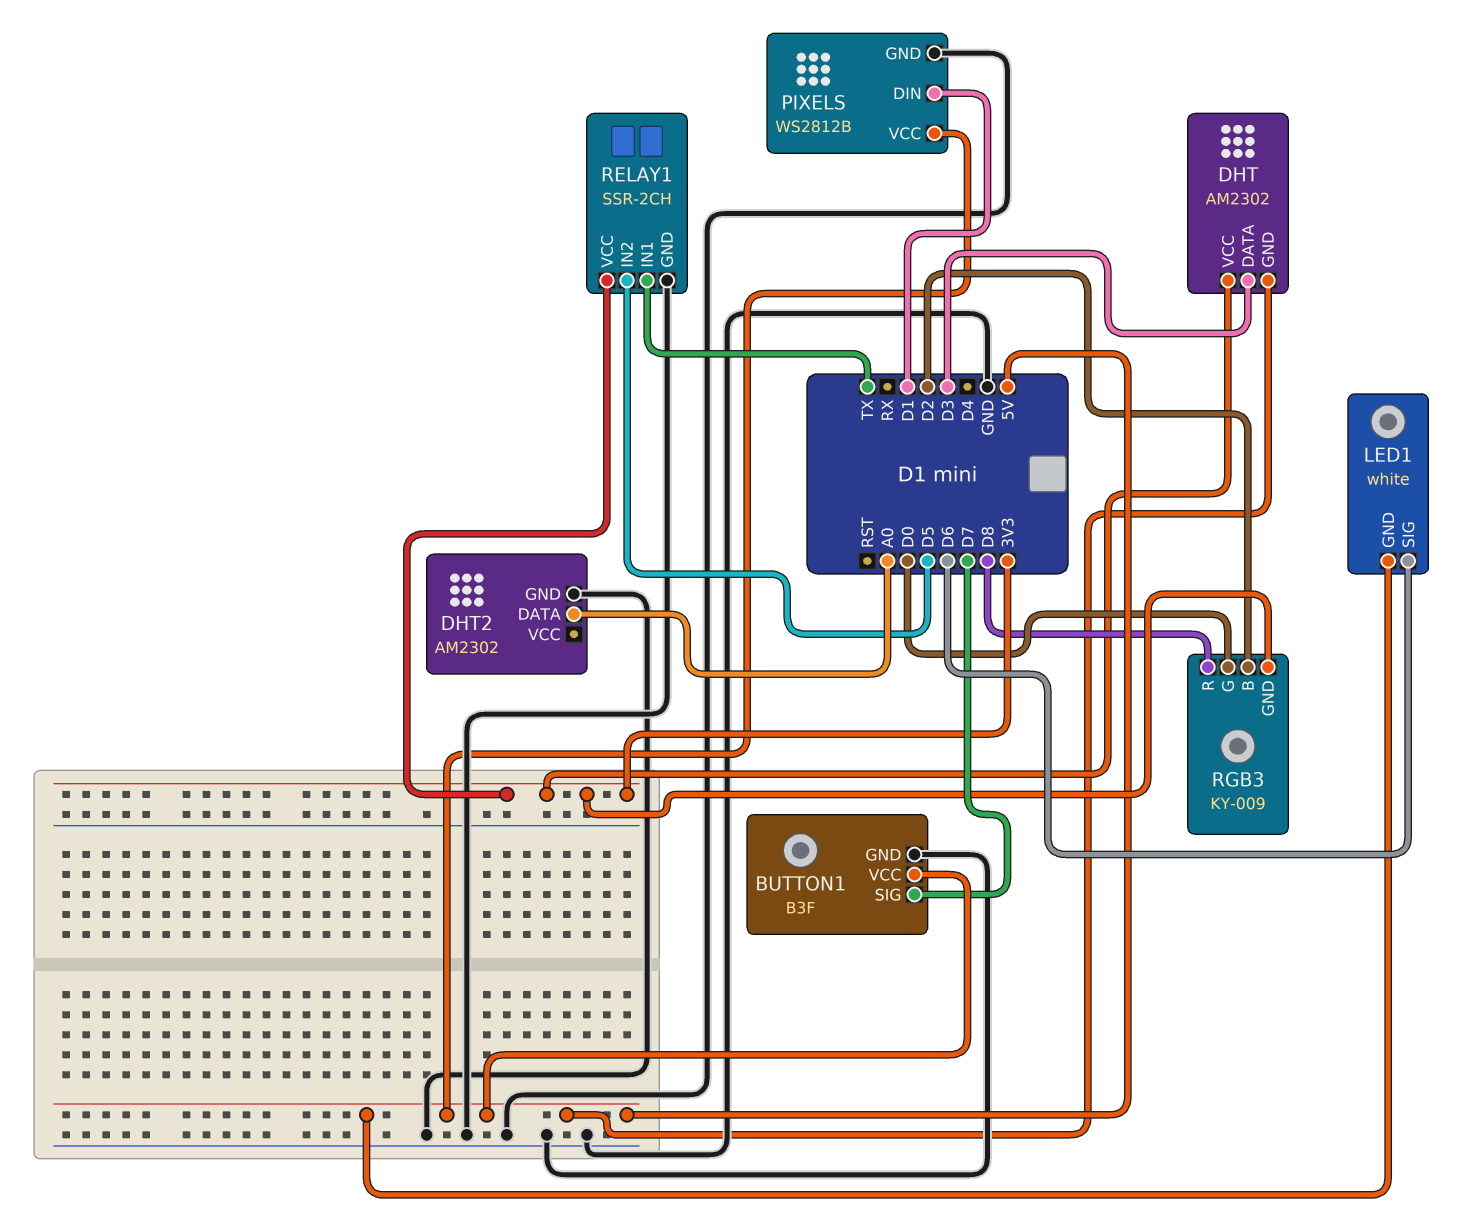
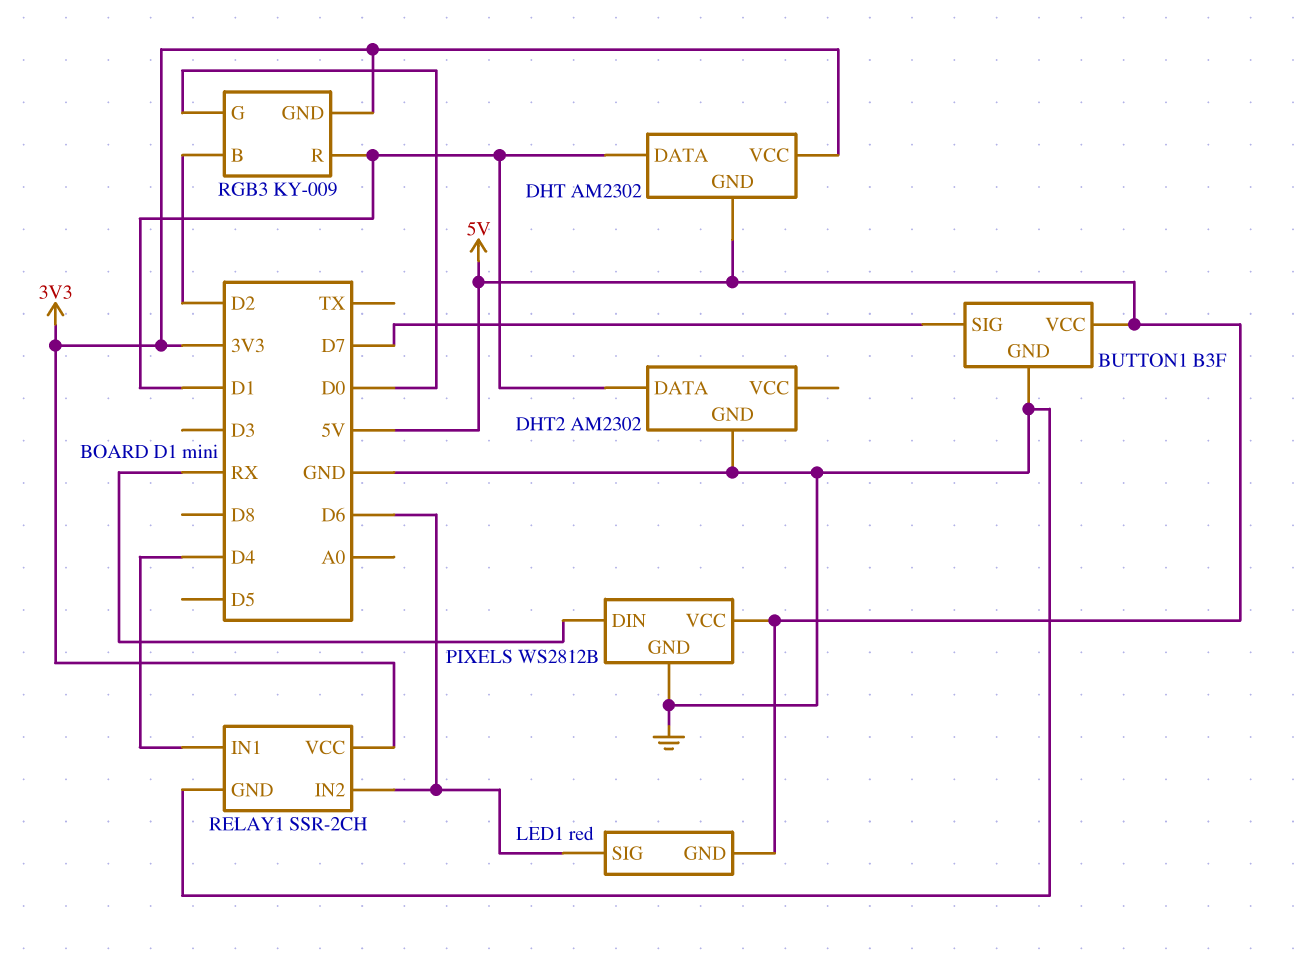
DHT pin DATA: D3 -> D1
DHT2 pin DATA: A0 -> D1
LED1: white -> red
PIXELS pin DIN: D1 -> RX
RELAY1 pin IN1: TX -> D4
RELAY1 pin IN2: D5 -> D6
RGB3 pin R: D8 -> D1

